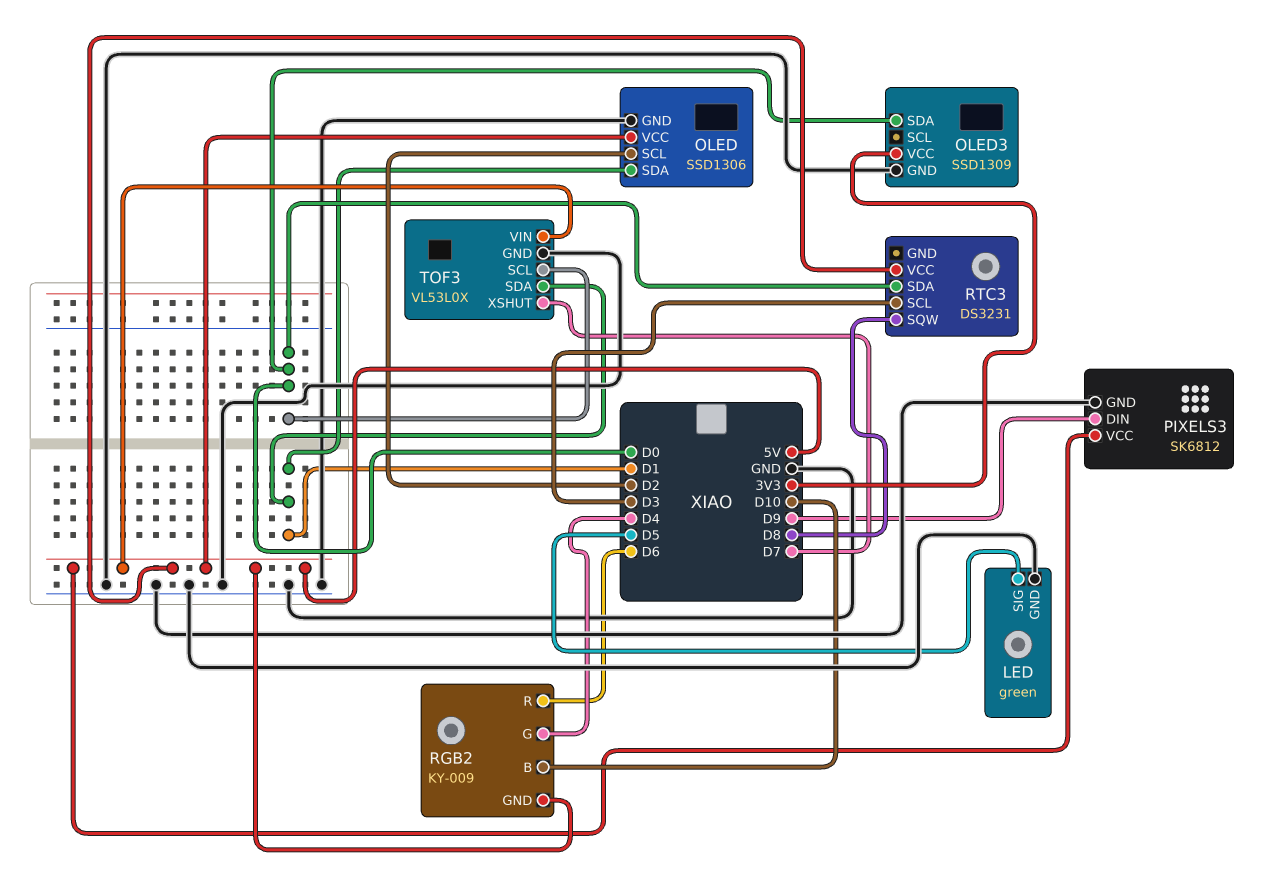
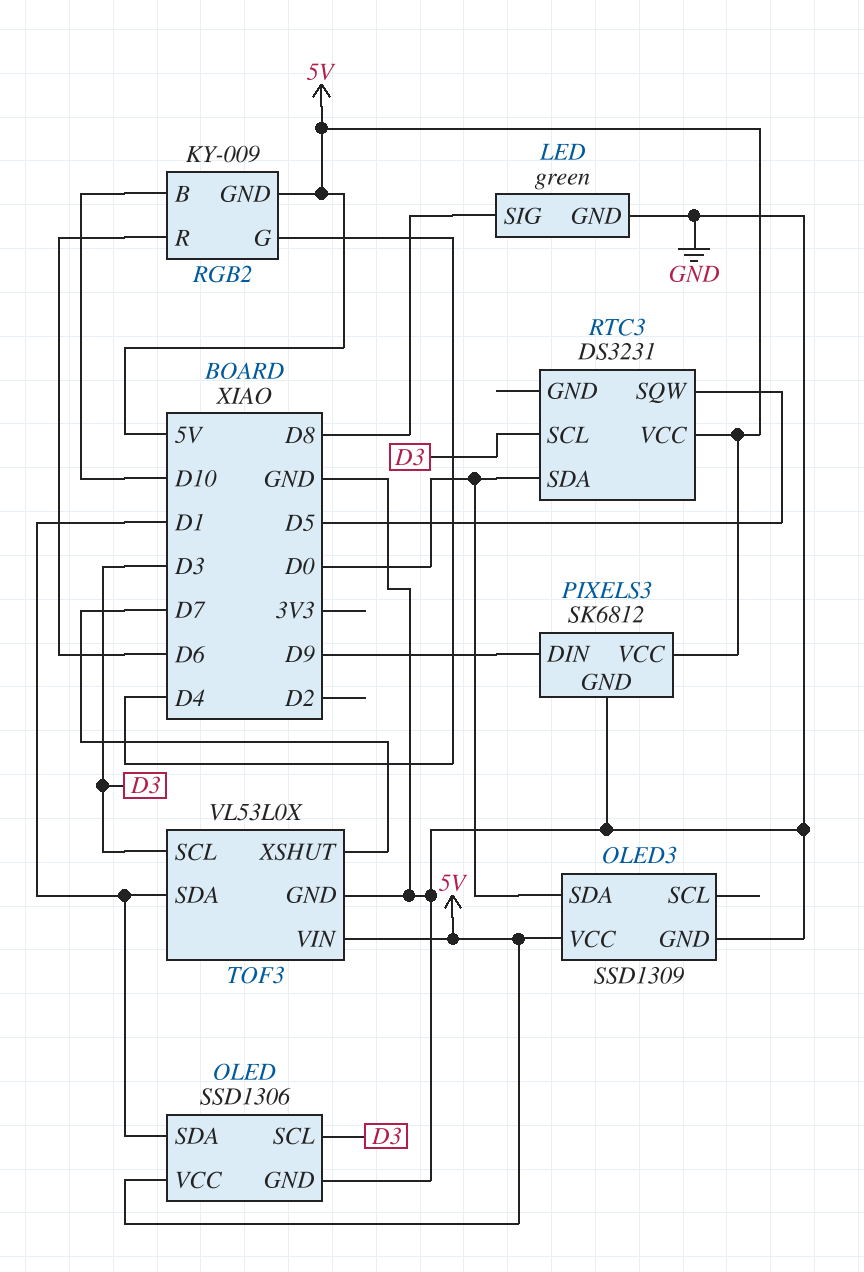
LED pin SIG: D5 -> D8
OLED pin SCL: D2 -> D3
OLED3 pin VCC: 3V3 -> 5V
RTC3 pin SQW: D8 -> D5
TOF3 pin SCL: D0 -> D3

